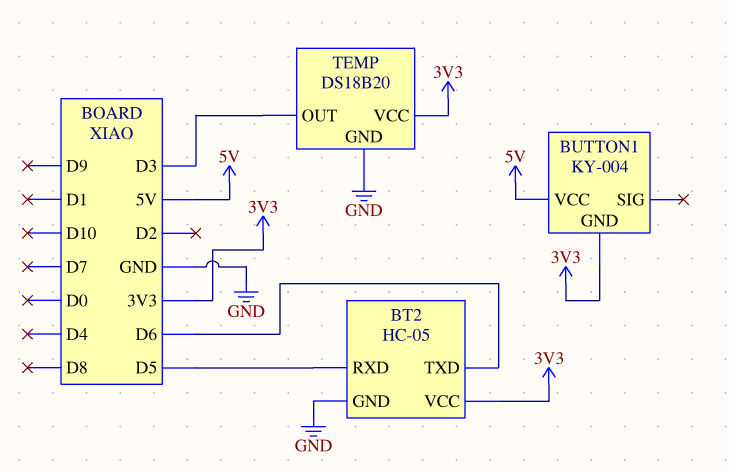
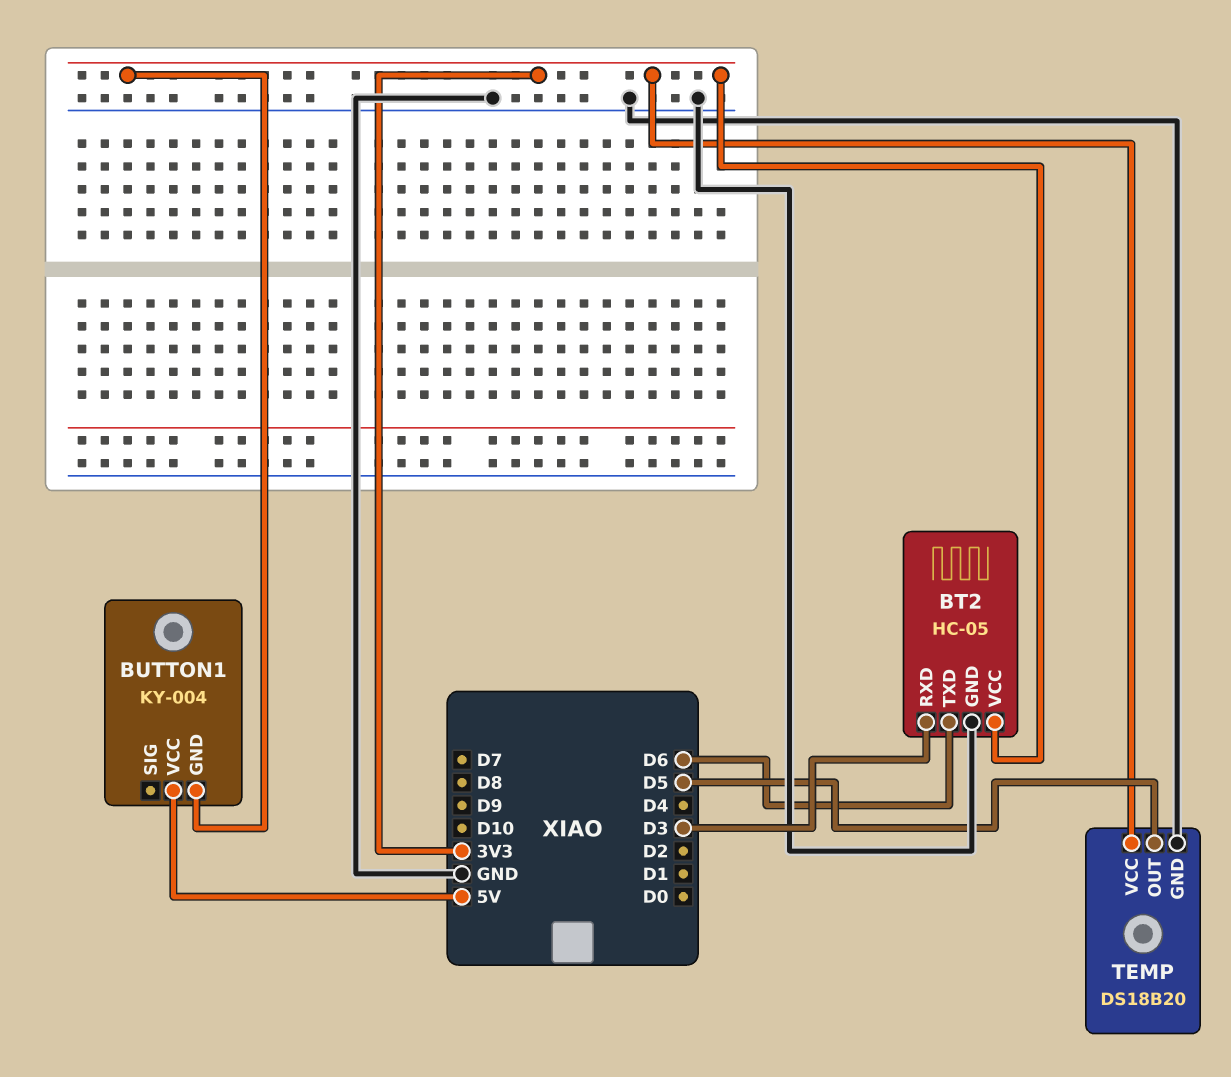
BT2 pin RXD: D5 -> D3
TEMP pin OUT: D3 -> D5

